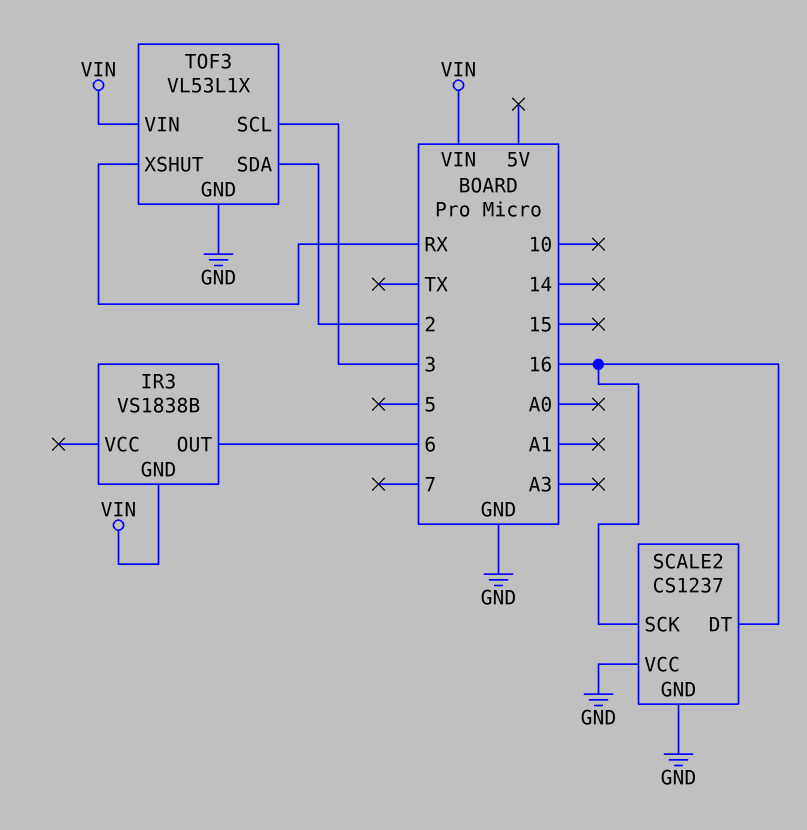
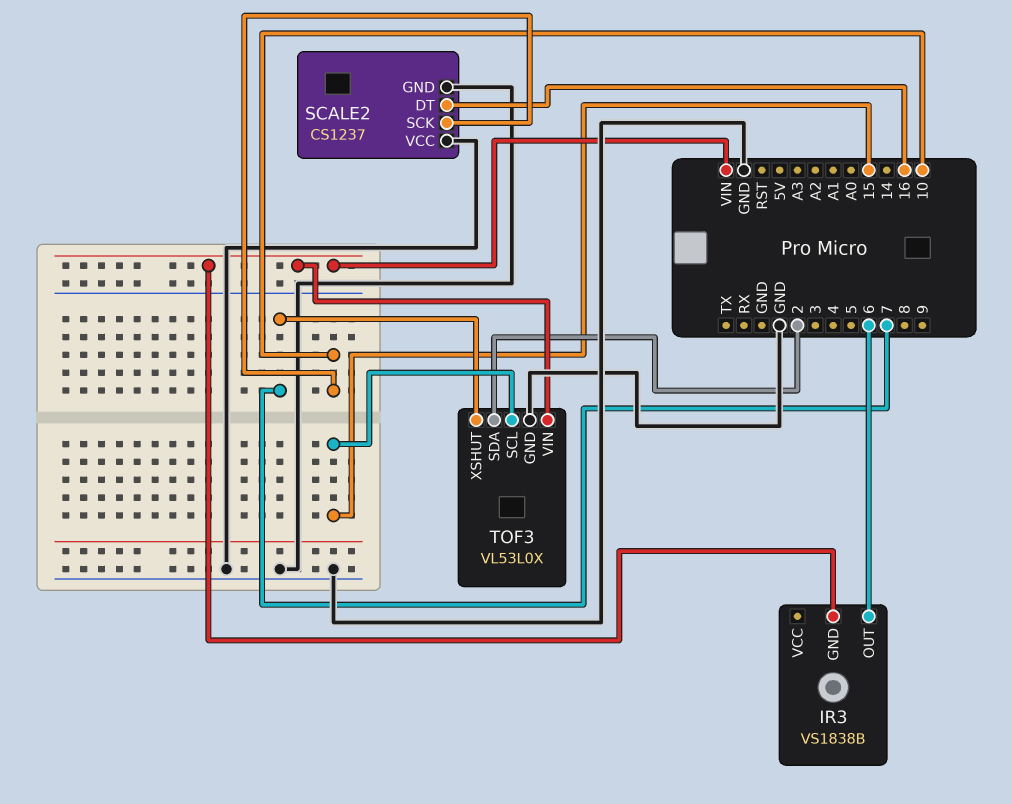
SCALE2 pin SCK: 16 -> 10
TOF3: VL53L1X -> VL53L0X
TOF3 pin SCL: 3 -> 15
TOF3 pin XSHUT: RX -> 7

